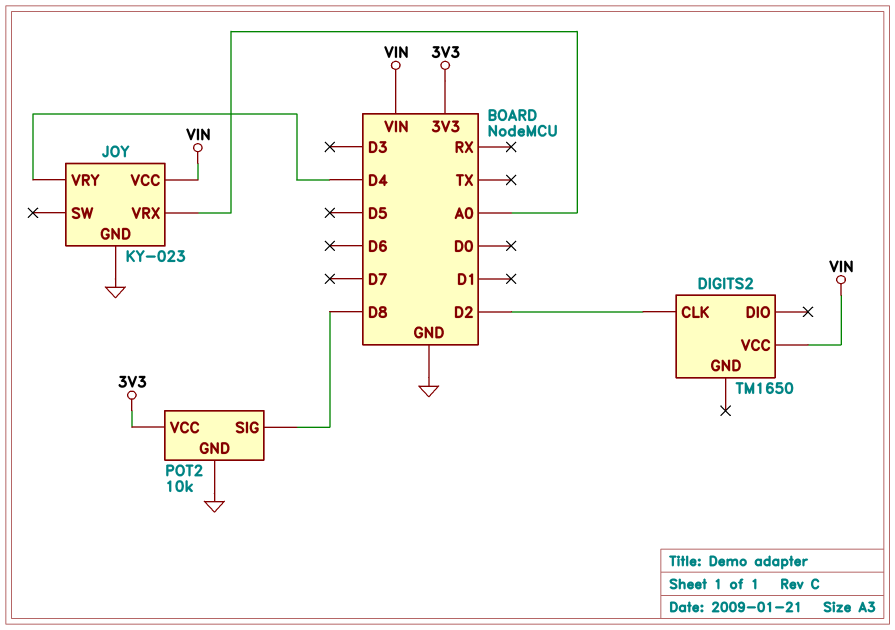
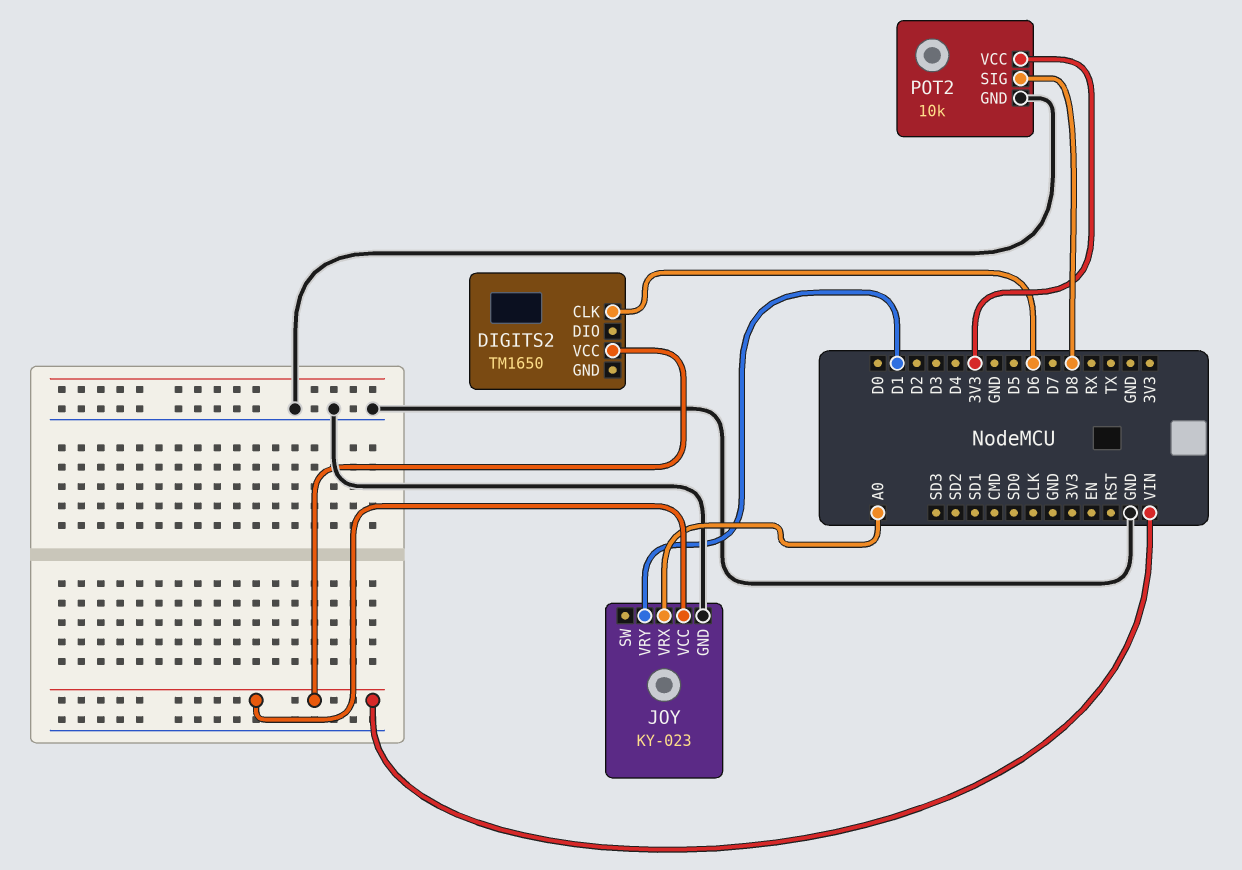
DIGITS2 pin CLK: D2 -> D6
JOY pin VRY: D4 -> D1

